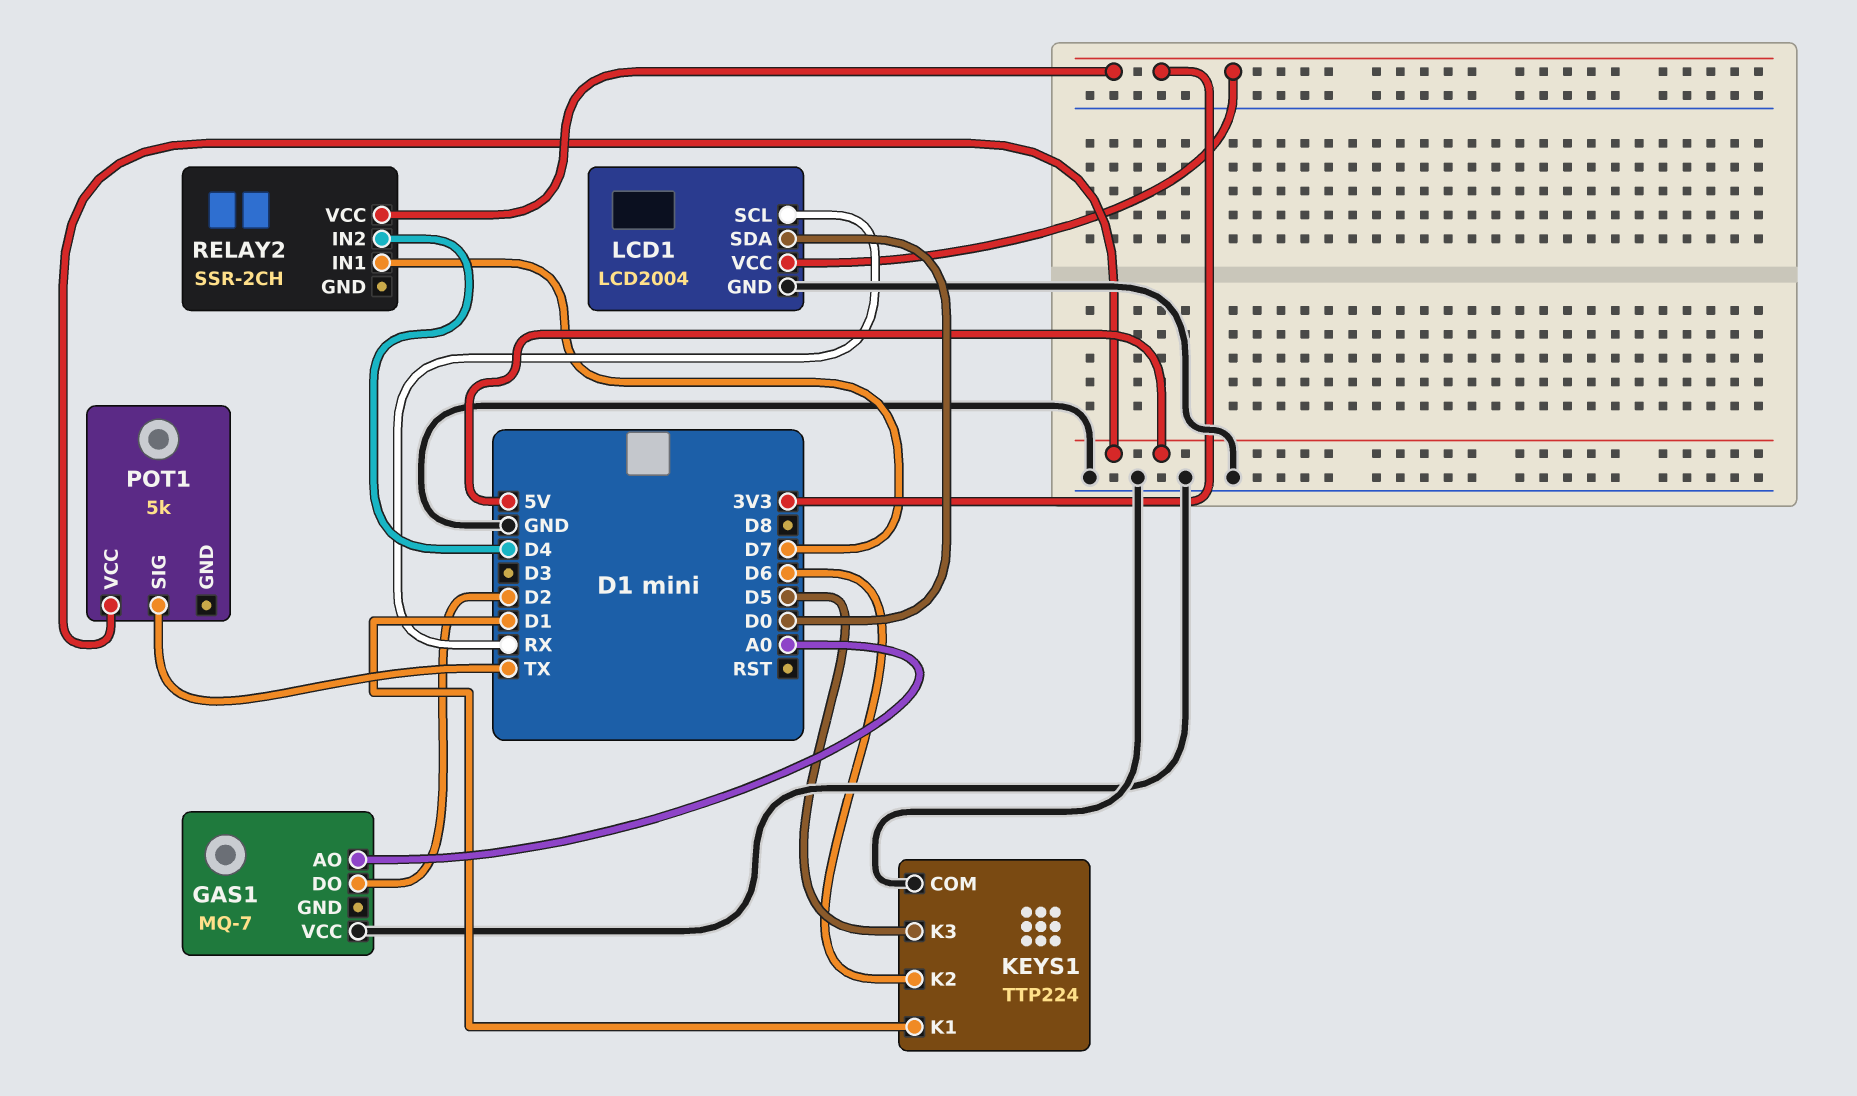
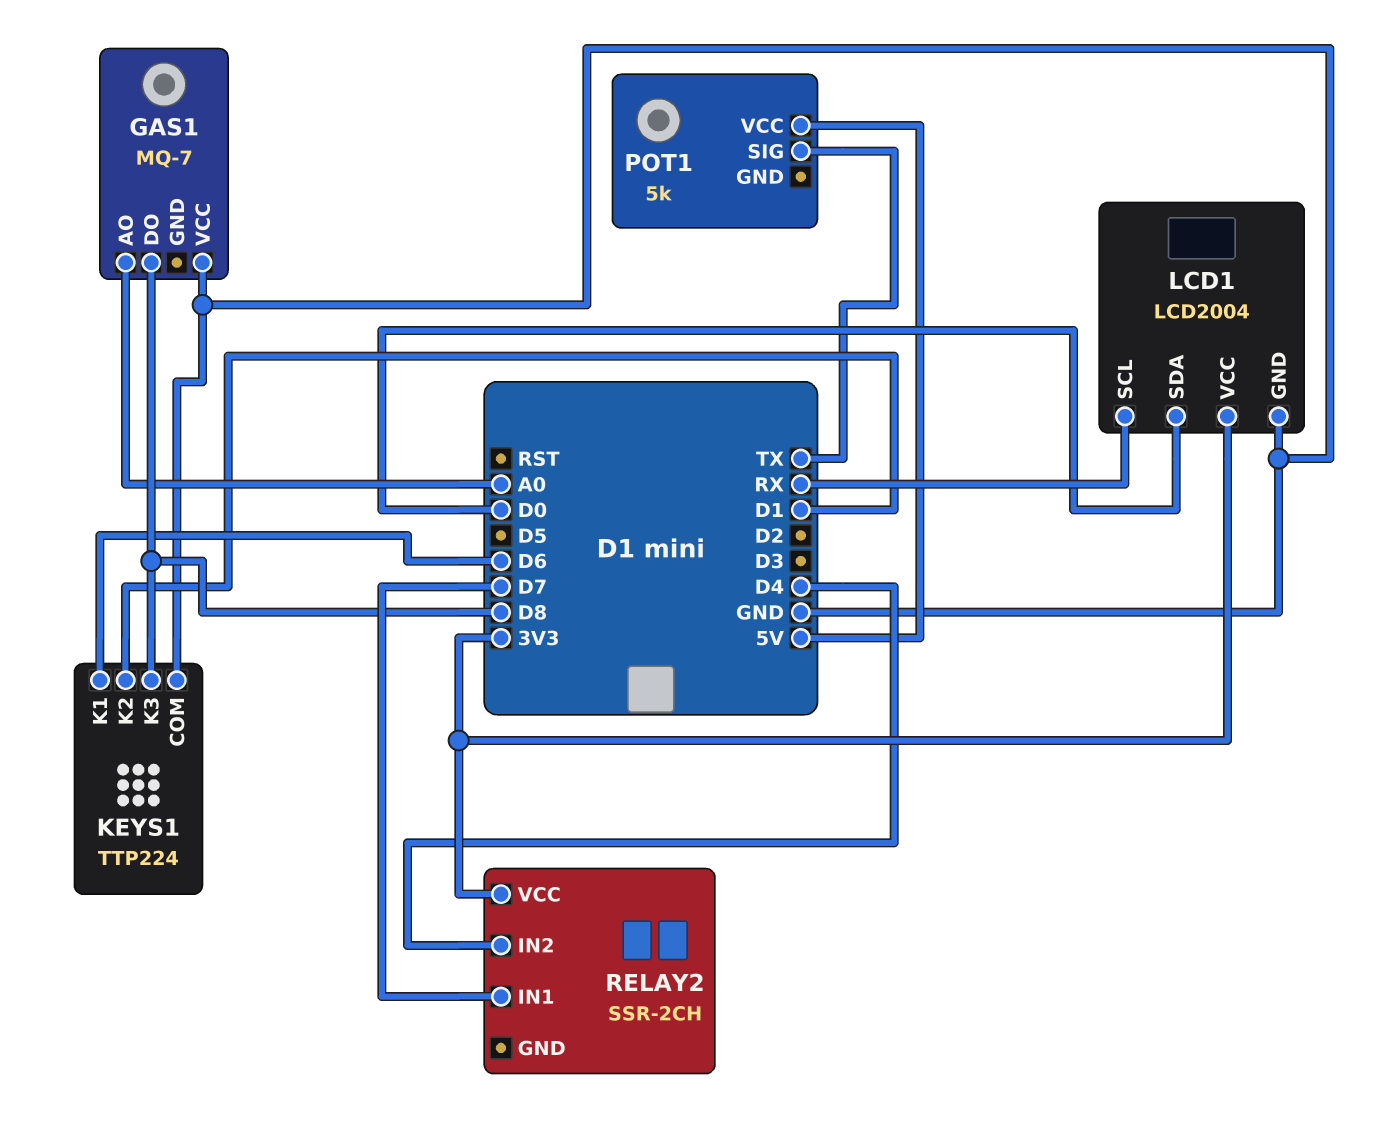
GAS1 pin DO: D2 -> D8
KEYS1 pin K1: D1 -> D6
KEYS1 pin K2: D6 -> D1
KEYS1 pin K3: D5 -> D8

